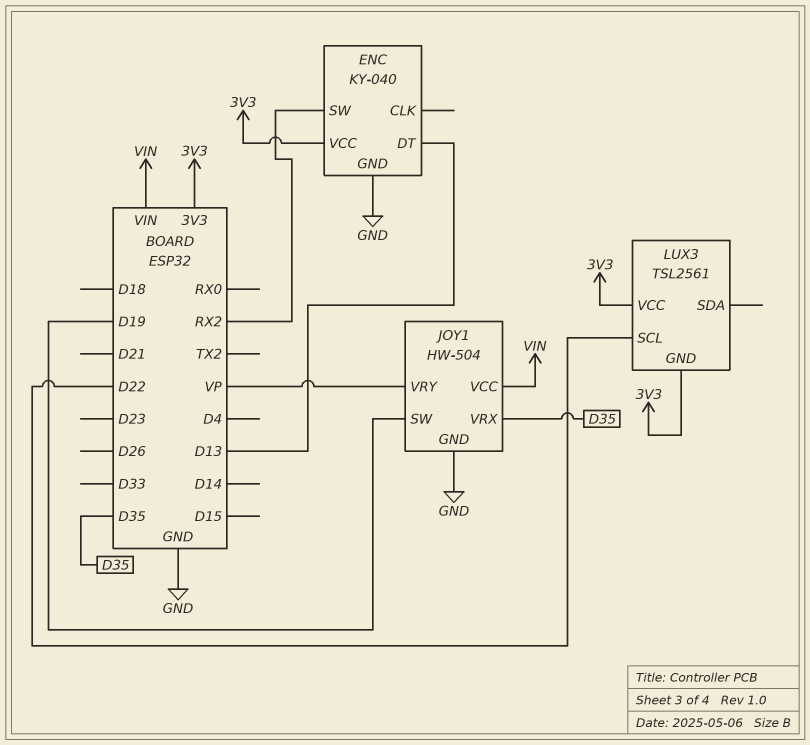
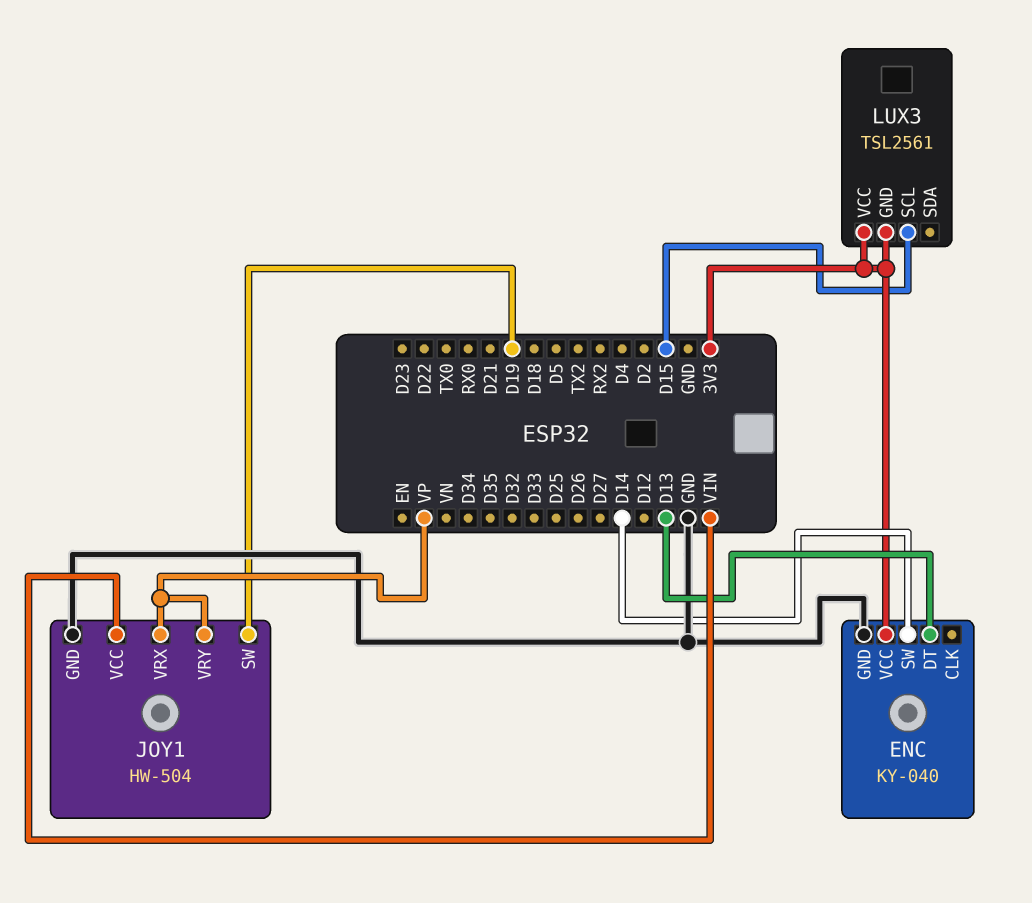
ENC pin SW: RX2 -> D14
JOY1 pin VRX: D35 -> VP
LUX3 pin SCL: D22 -> D15

